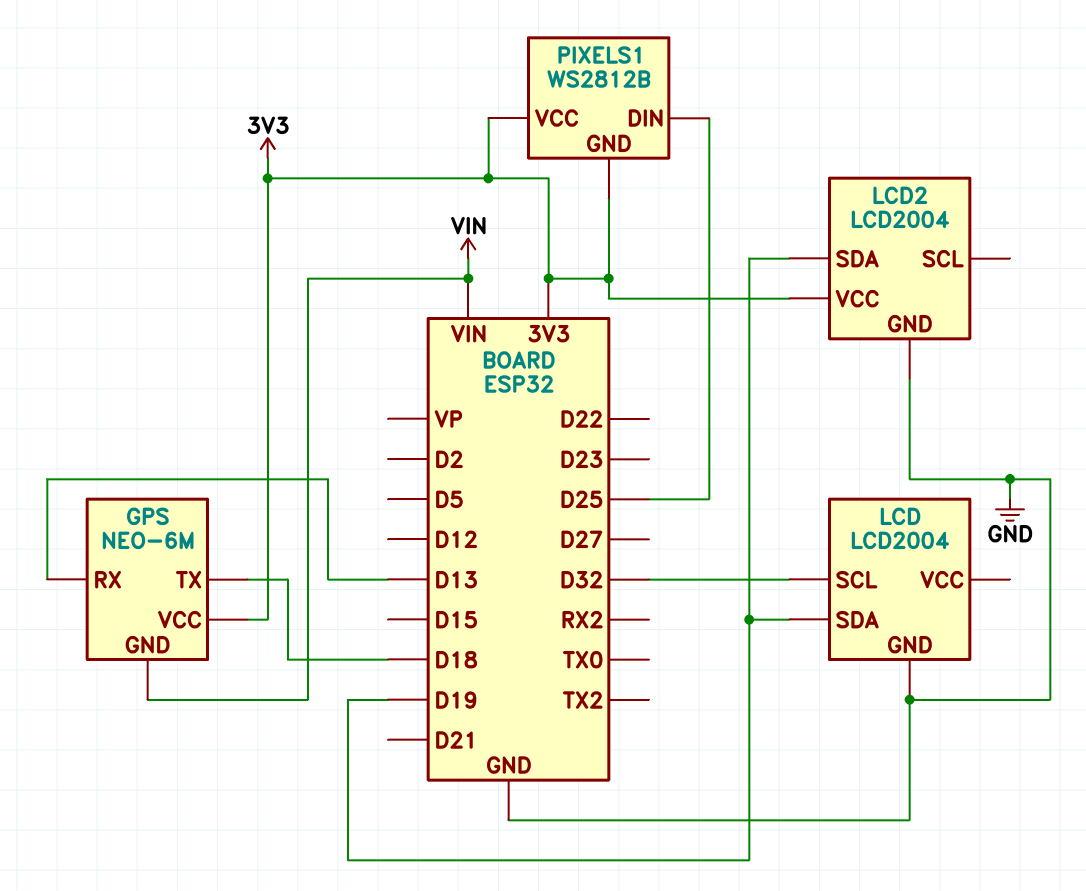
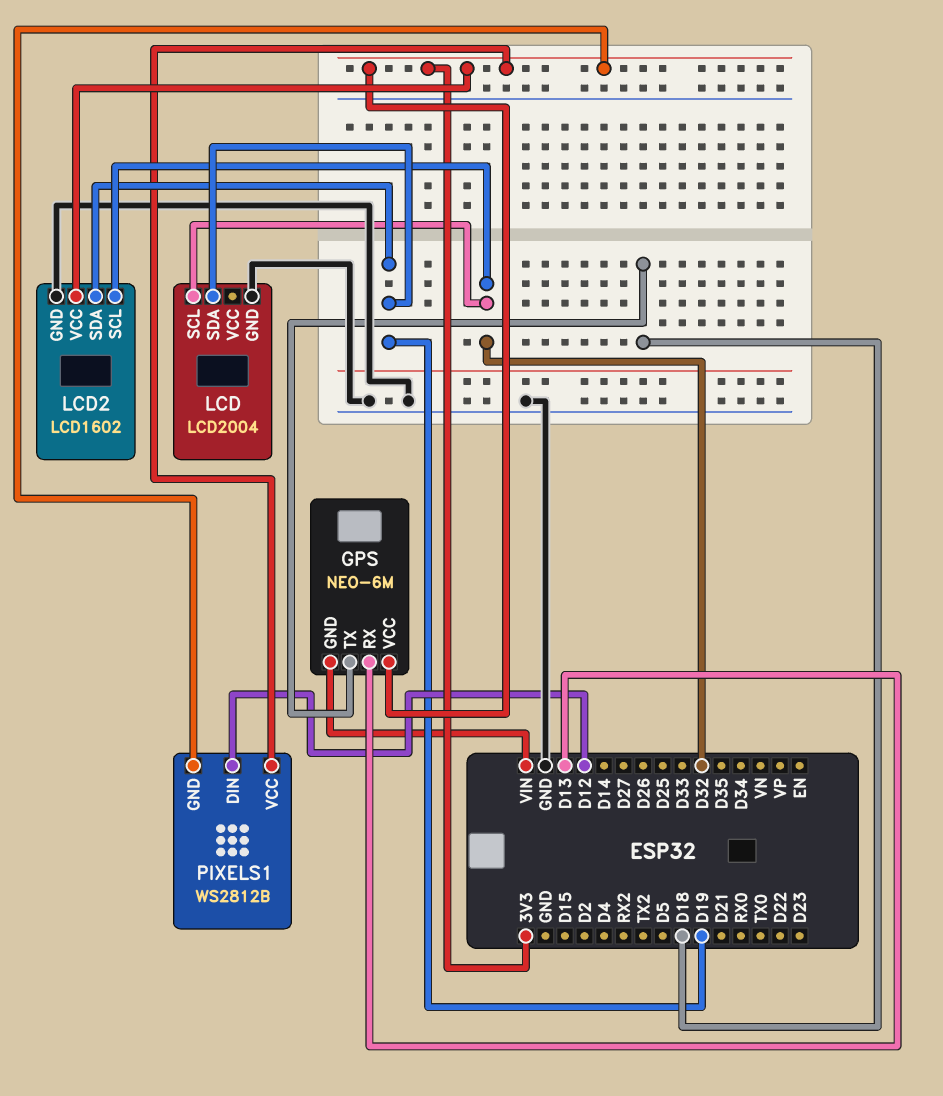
LCD2: LCD2004 -> LCD1602
LCD2 pin SCL: none -> D32
PIXELS1 pin DIN: D25 -> D12

